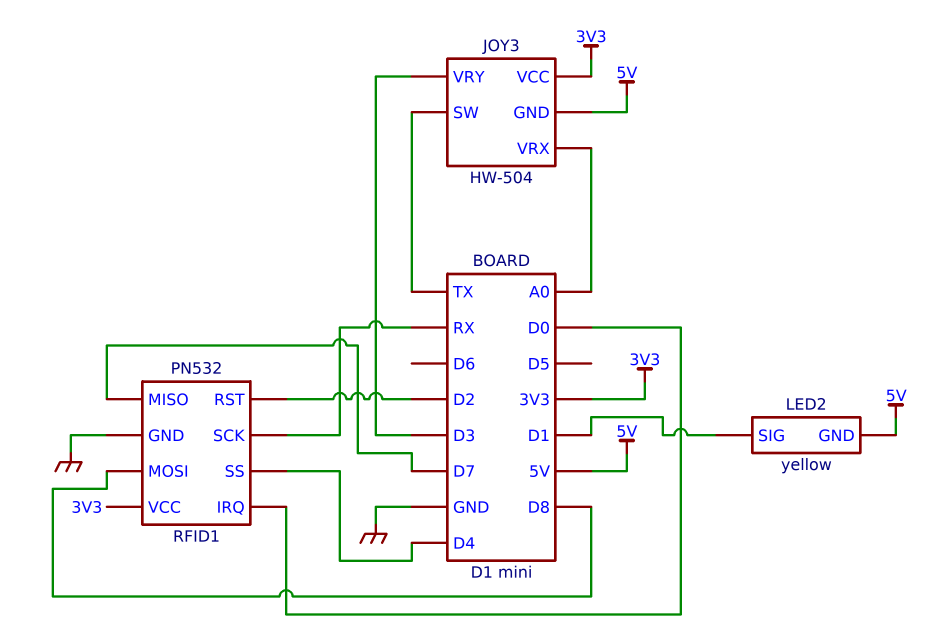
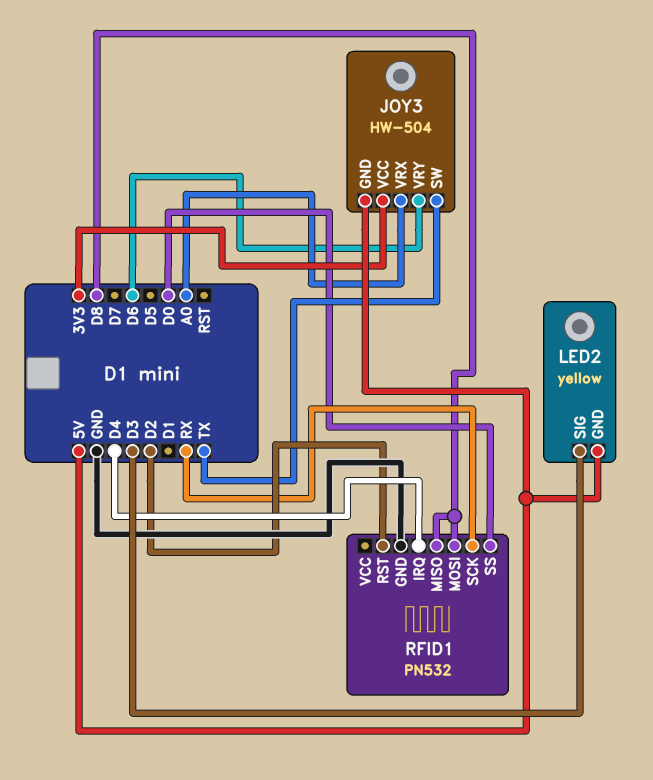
JOY3 pin VRY: D3 -> D6
LED2 pin SIG: D1 -> D3
RFID1 pin IRQ: D0 -> D4
RFID1 pin MISO: D7 -> D8
RFID1 pin SS: D4 -> D0
RFID1 pin VCC: 3V3 -> none

